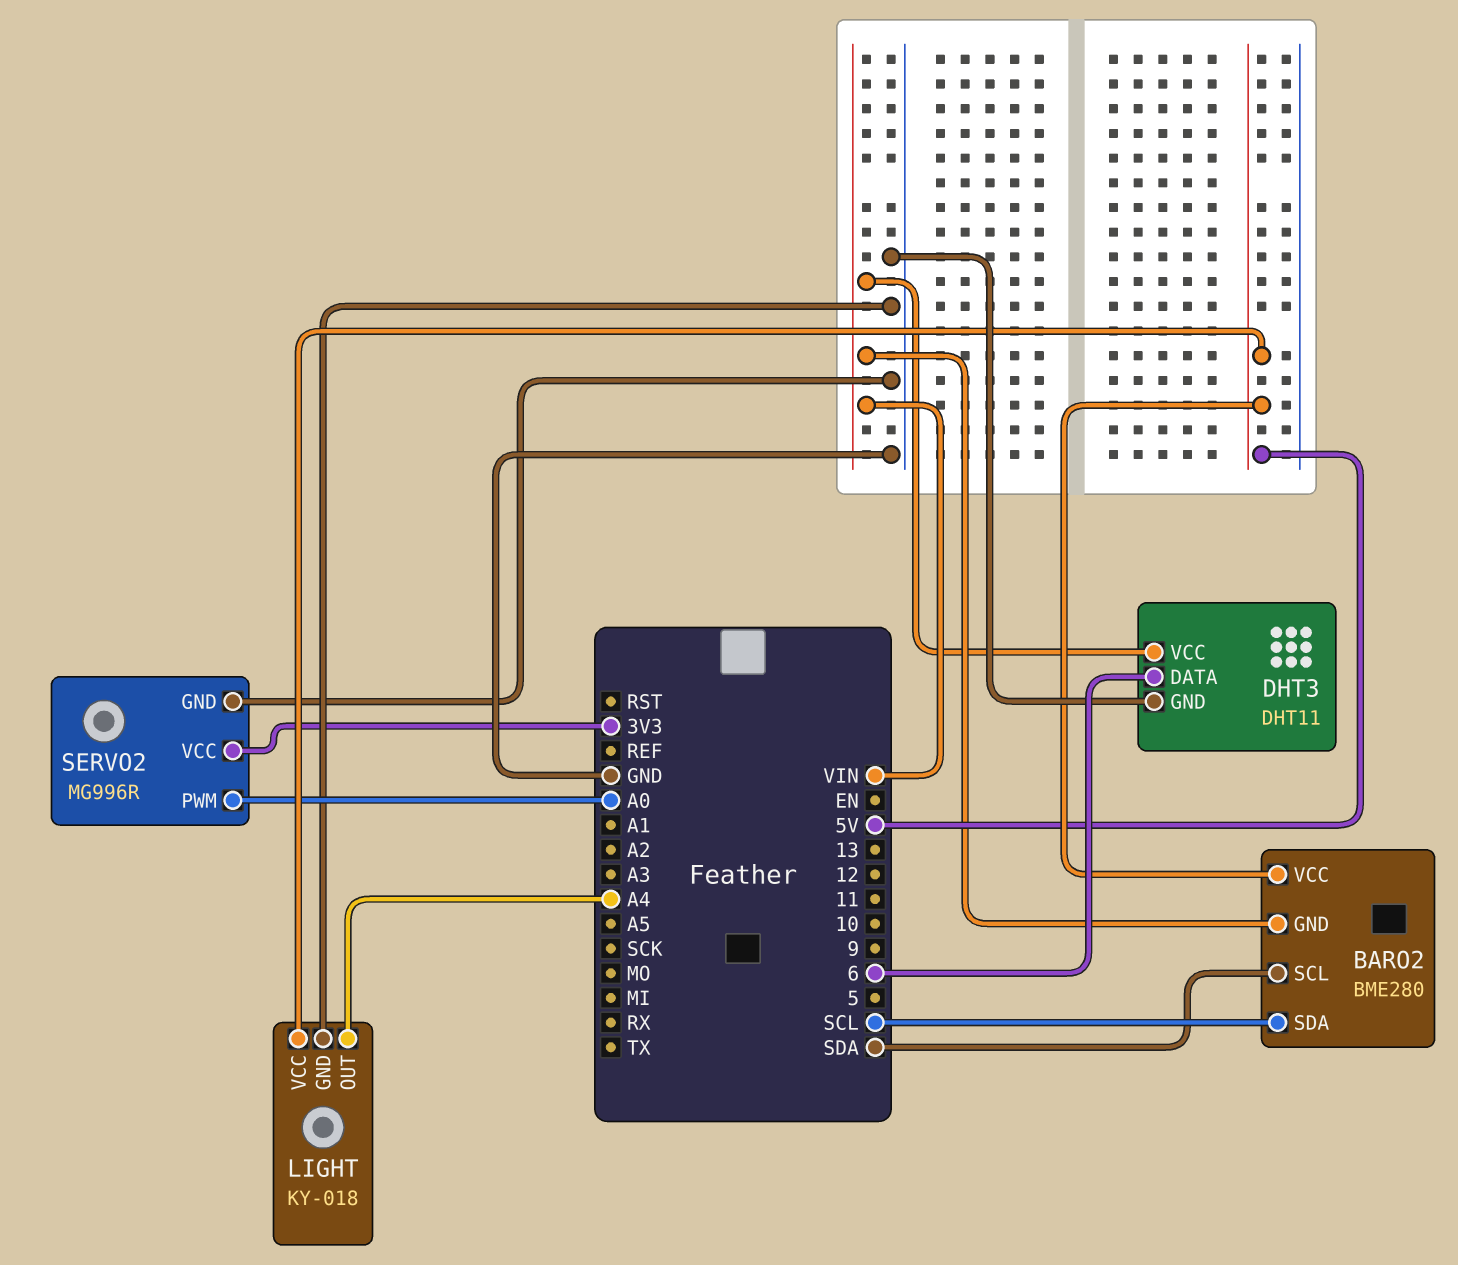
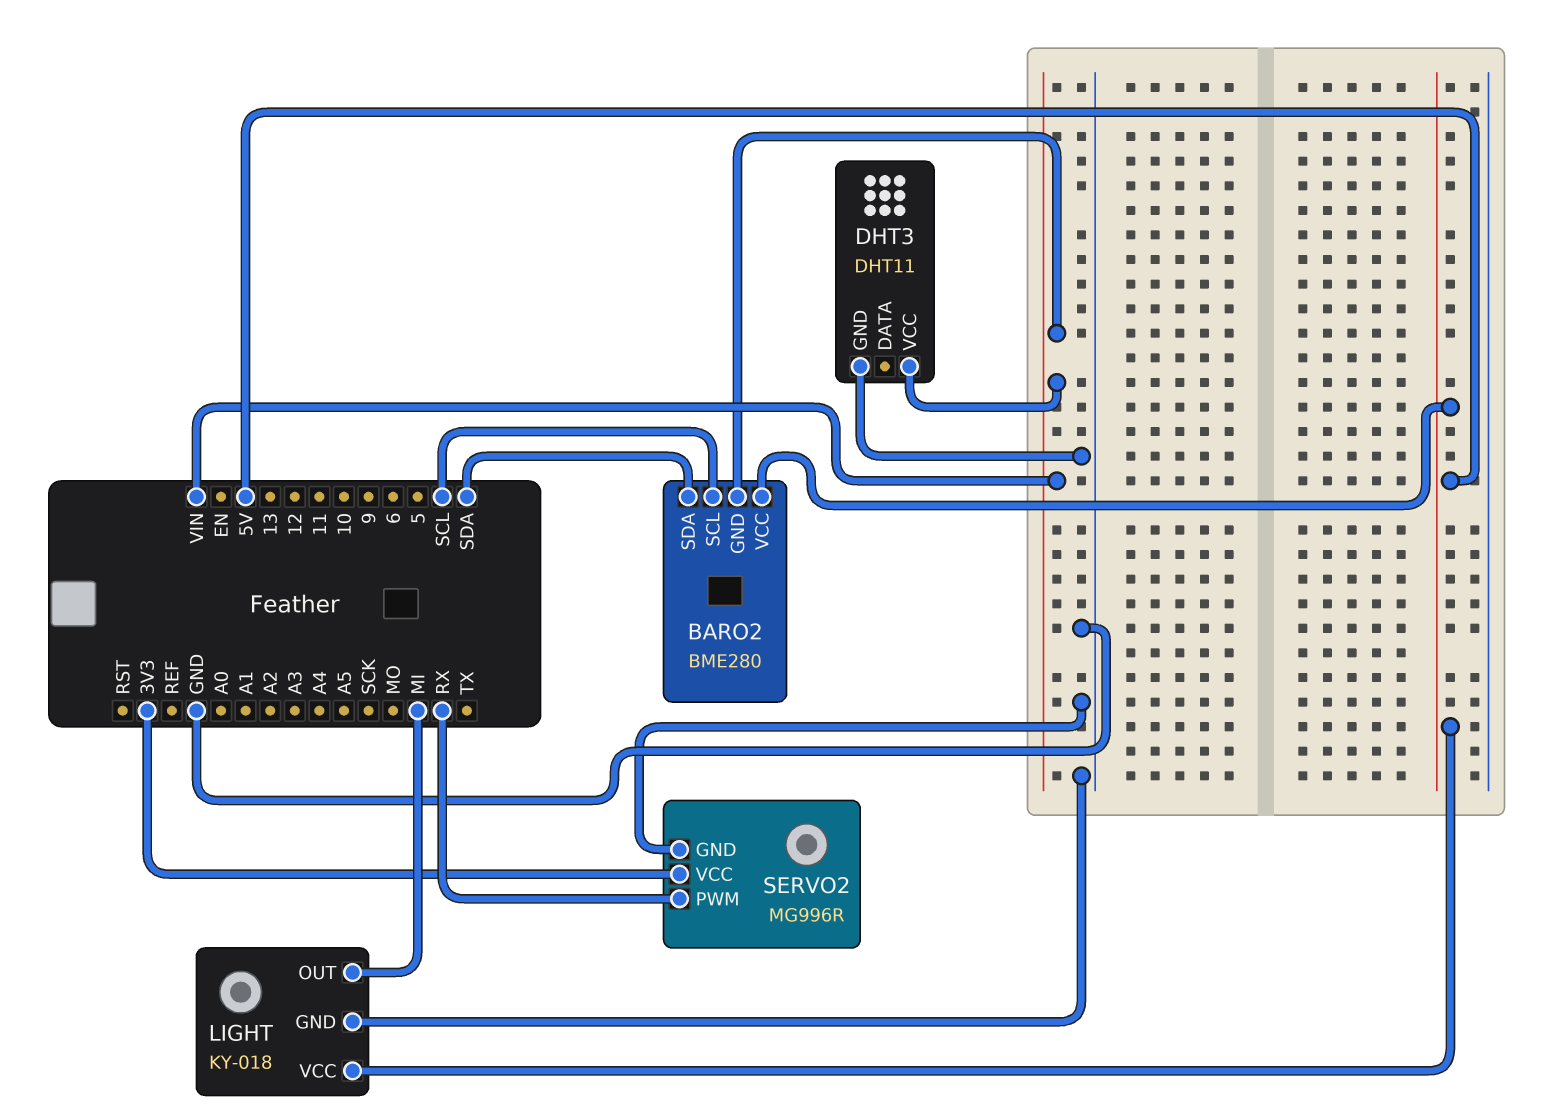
BARO2 pin SCL: SDA -> SCL
BARO2 pin SDA: SCL -> SDA
DHT3 pin DATA: 6 -> none
LIGHT pin OUT: A4 -> MI
SERVO2 pin PWM: A0 -> RX

